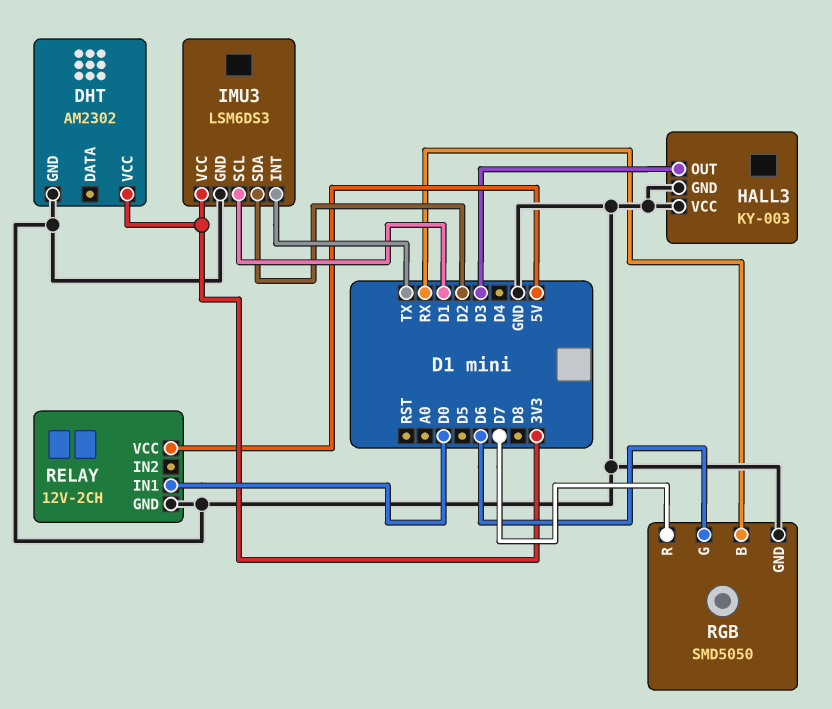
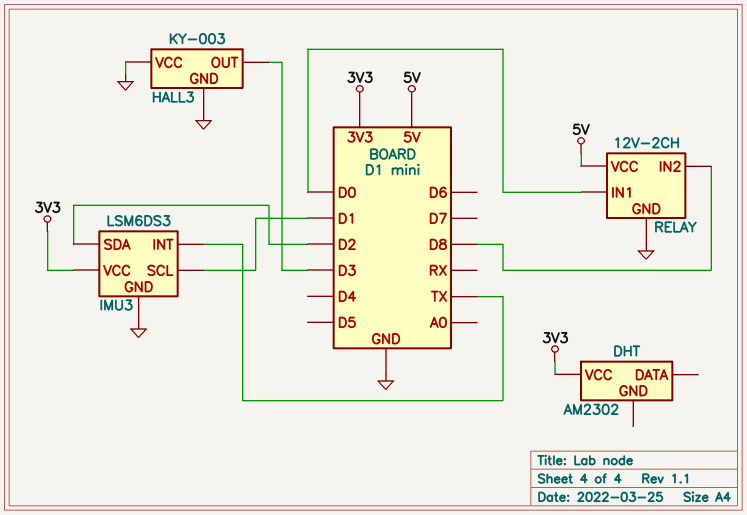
DHT pin GND: GND -> none
RELAY pin IN2: none -> D8
RGB: SMD5050 -> none
RGB pin B: RX -> none
RGB pin G: D6 -> none
RGB pin GND: GND -> none
RGB pin R: D7 -> none

